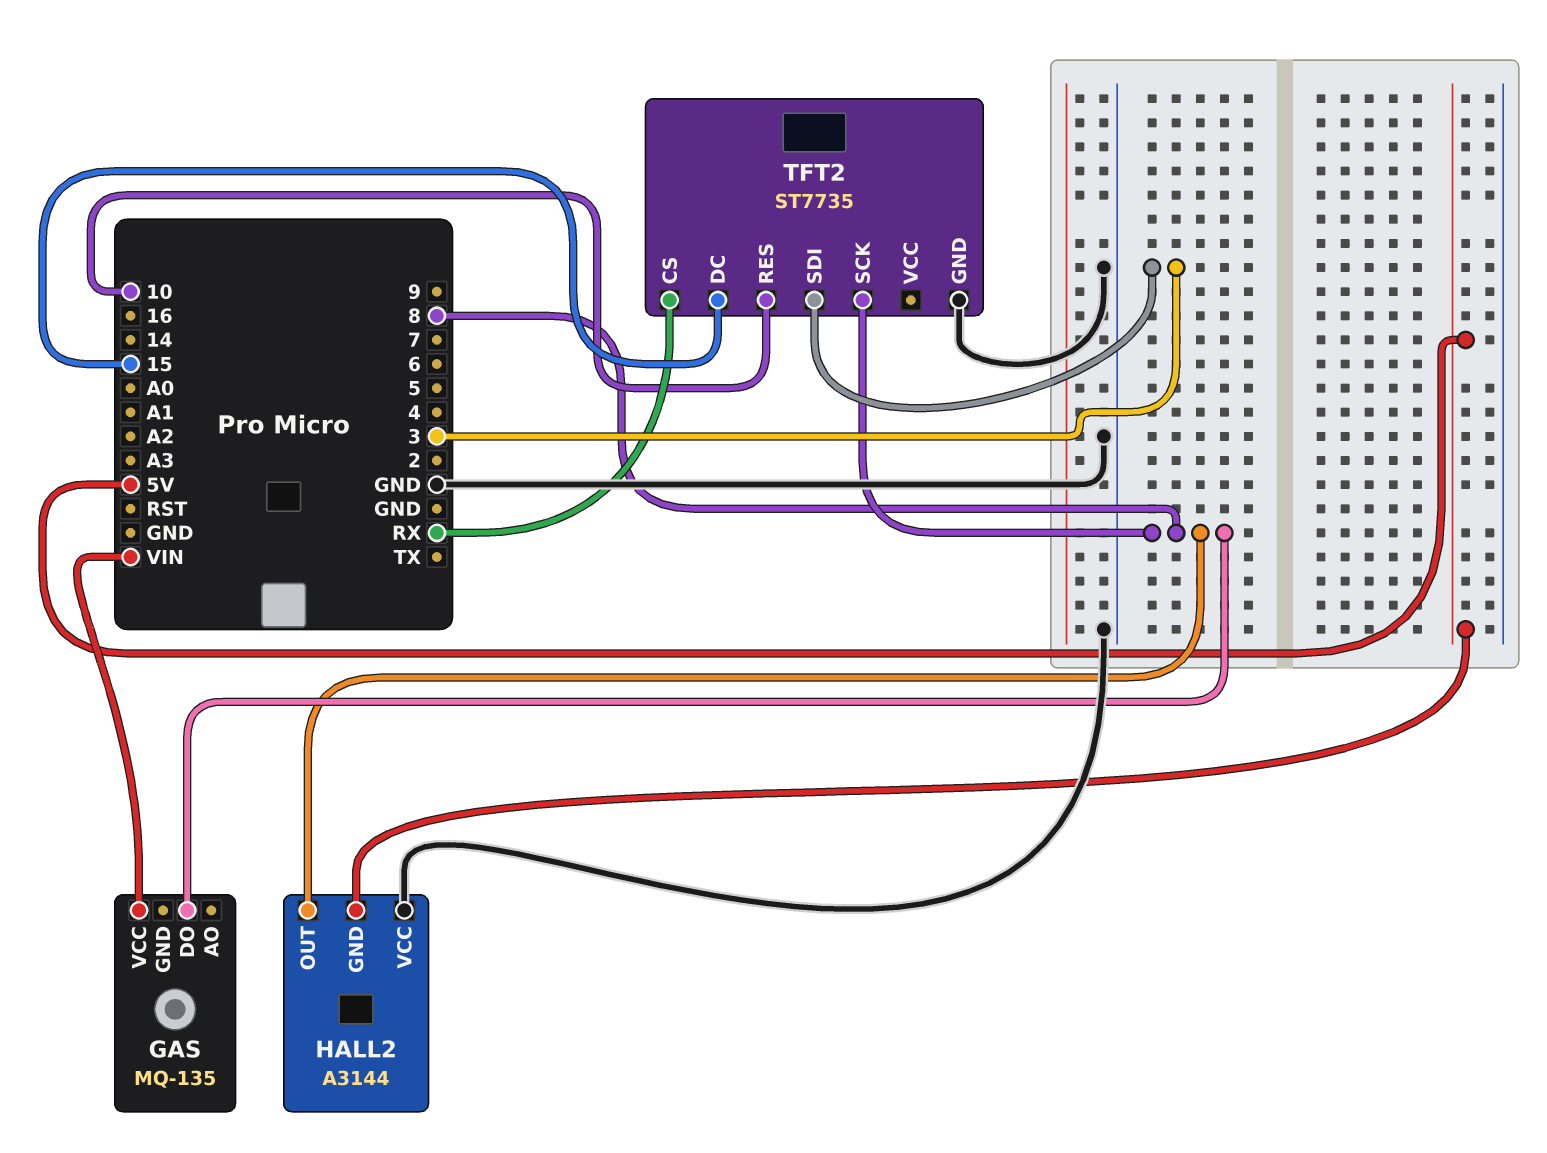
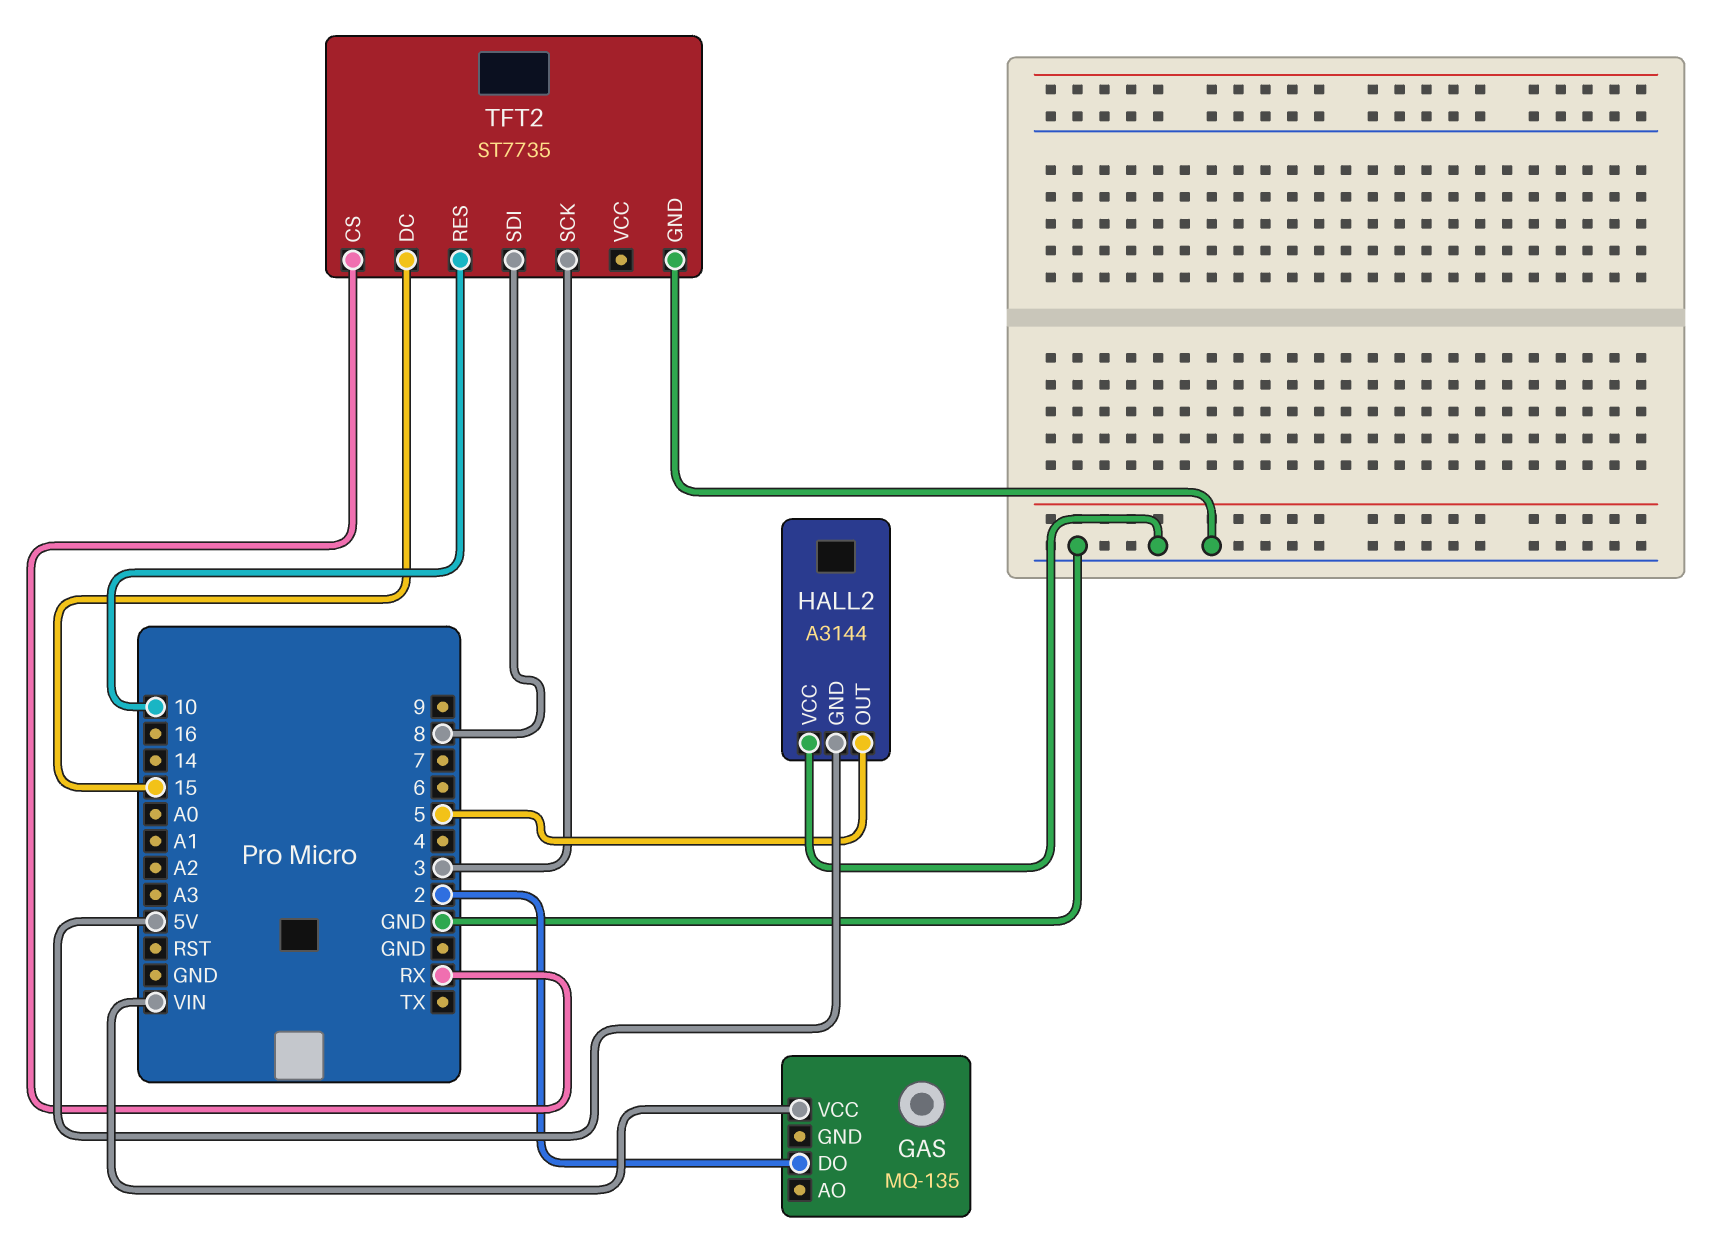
GAS pin DO: 8 -> 2
HALL2 pin OUT: 8 -> 5
TFT2 pin SCK: 8 -> 3
TFT2 pin SDI: 3 -> 8

